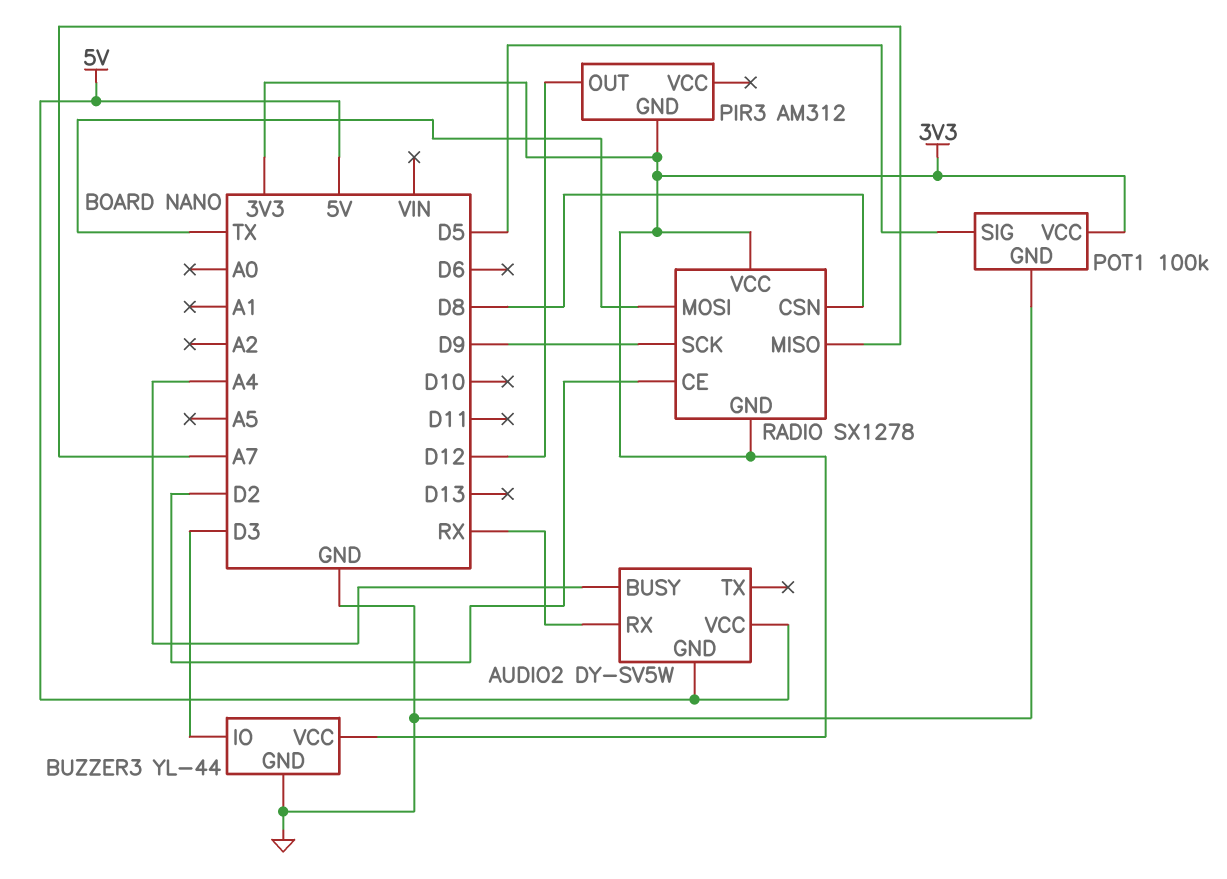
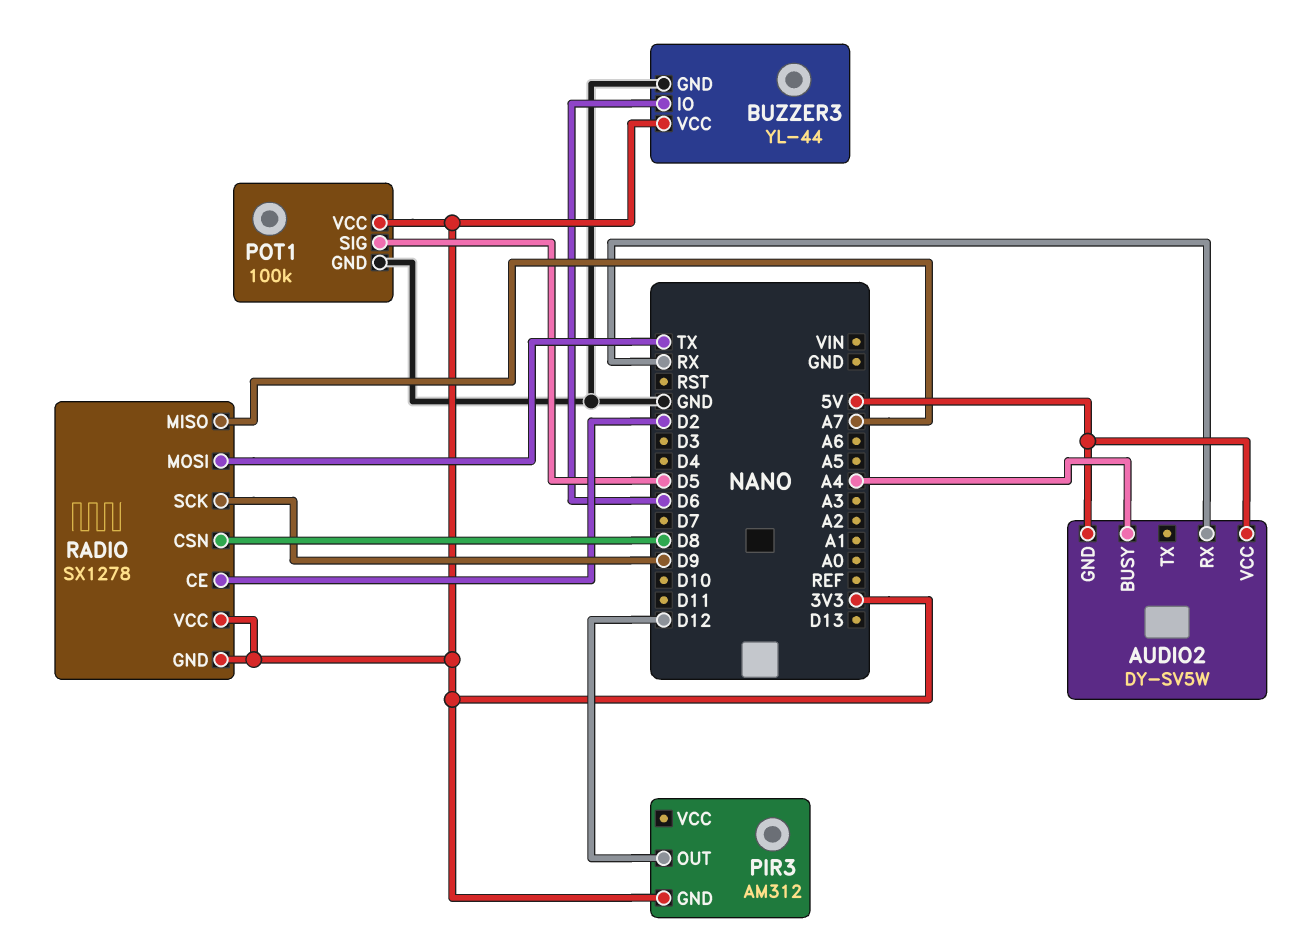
BUZZER3 pin IO: D3 -> D6

